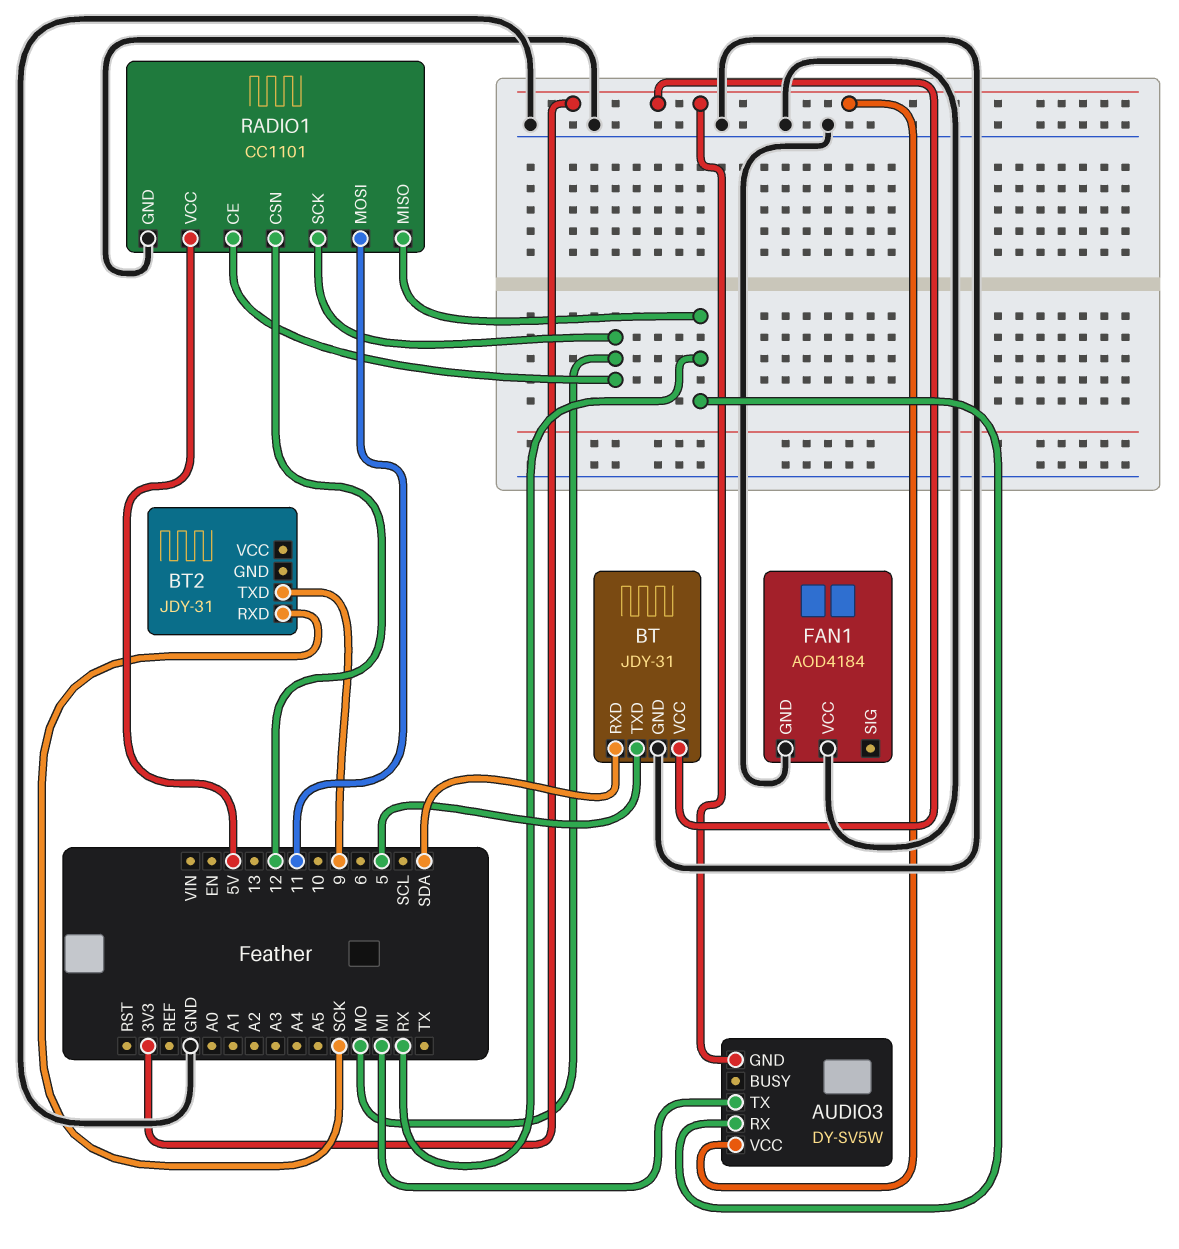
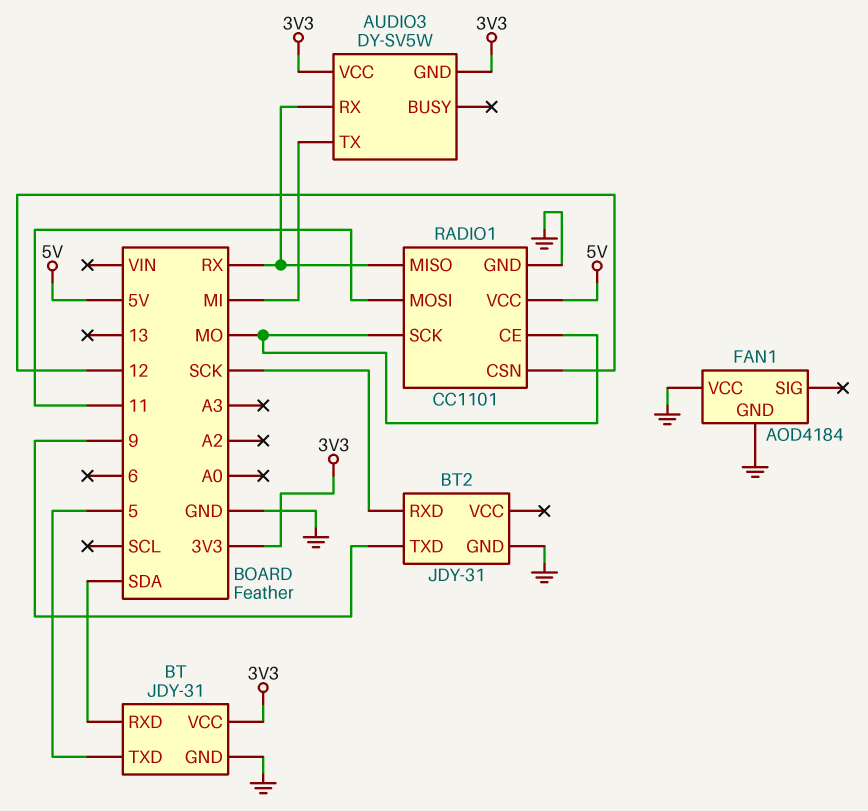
BT2 pin GND: none -> GND

